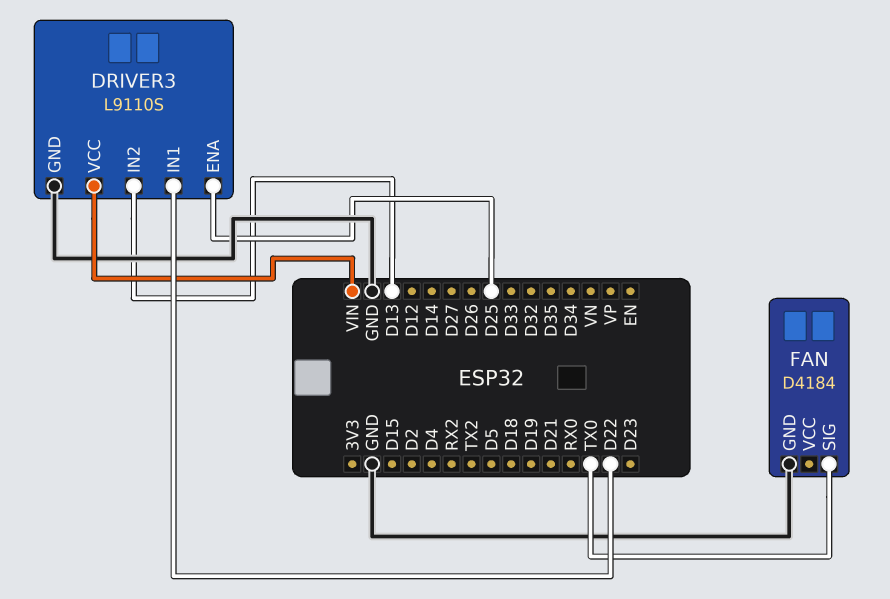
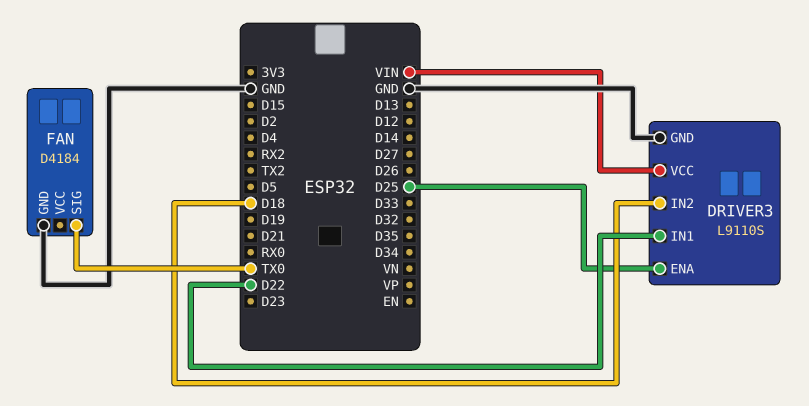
DRIVER3 pin IN2: D13 -> D18

